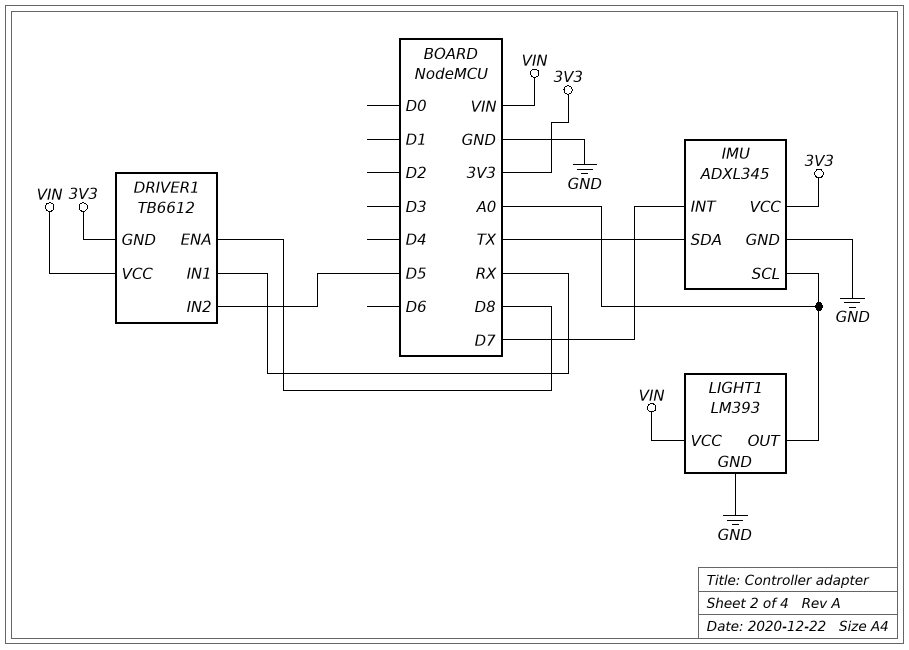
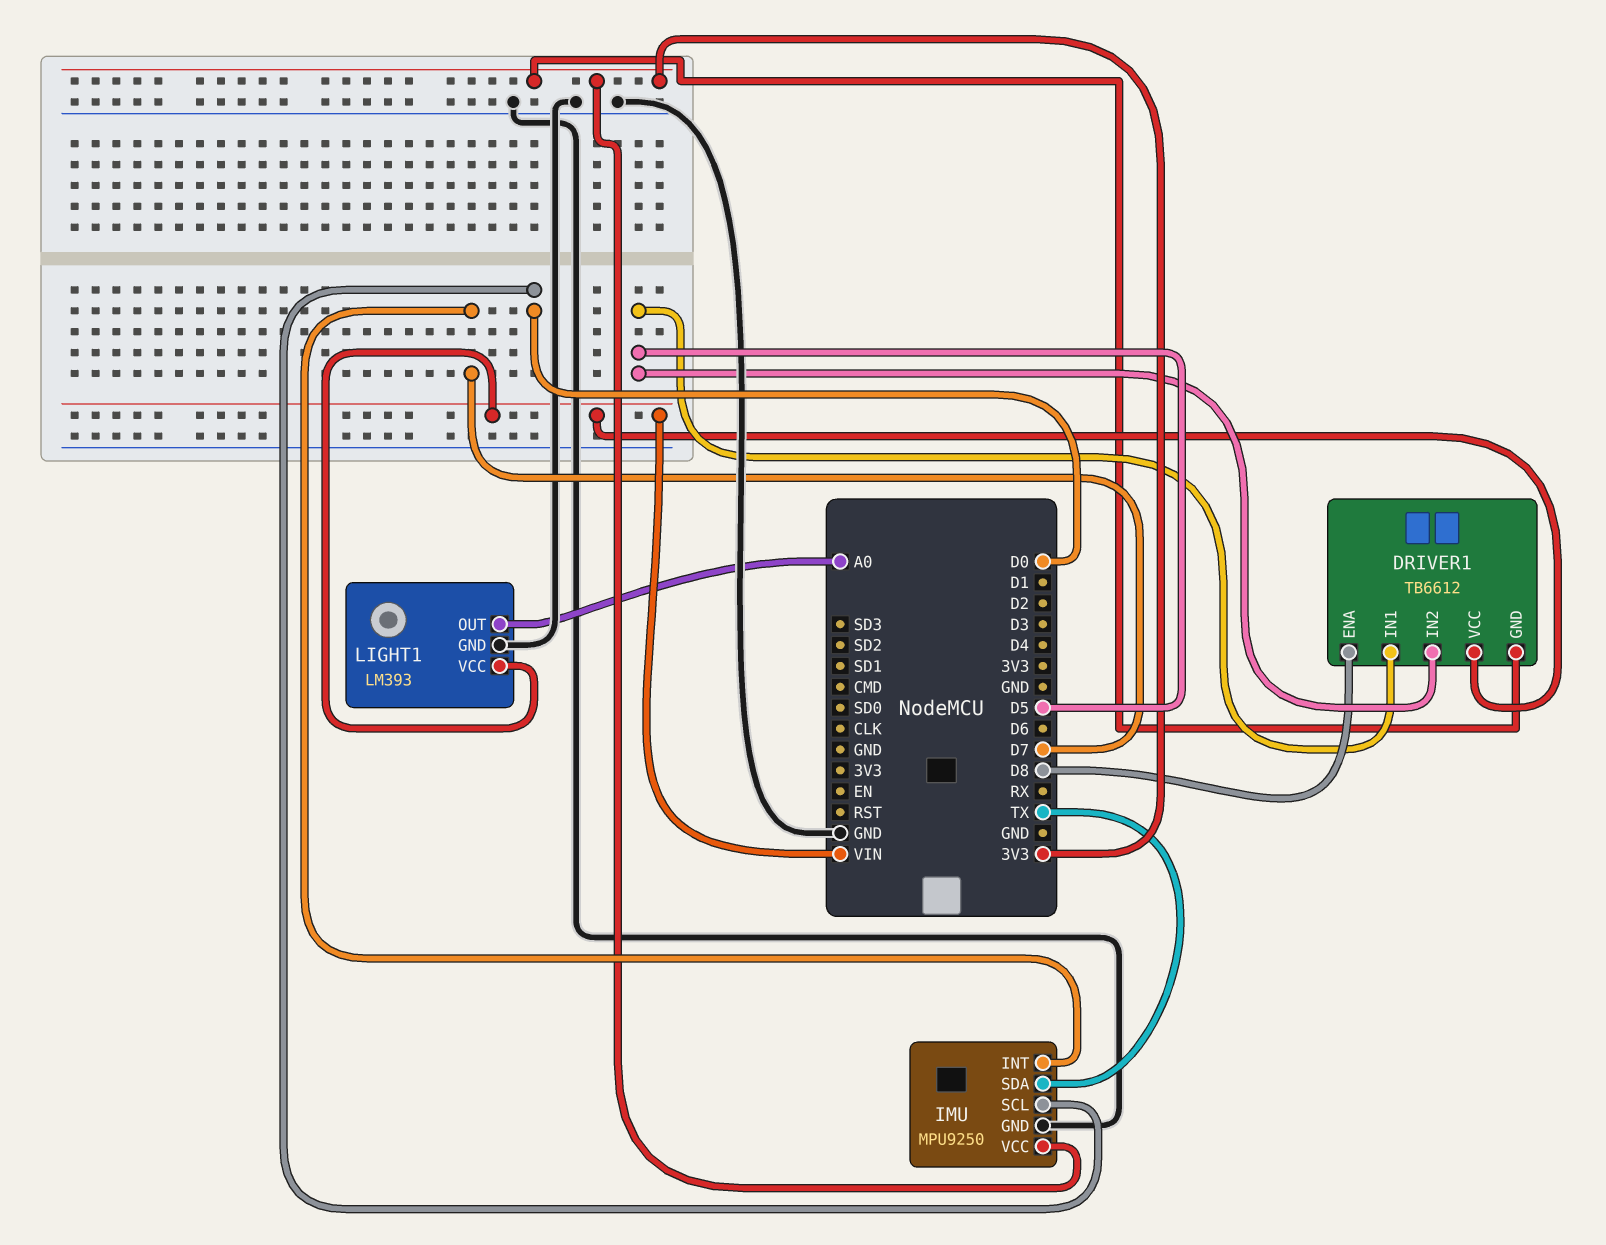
DRIVER1 pin IN1: RX -> D5
IMU: ADXL345 -> MPU9250
IMU pin SCL: A0 -> D0

